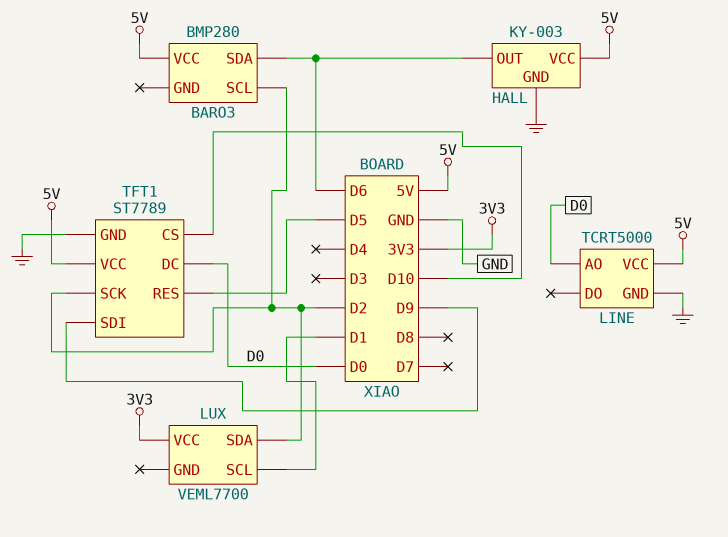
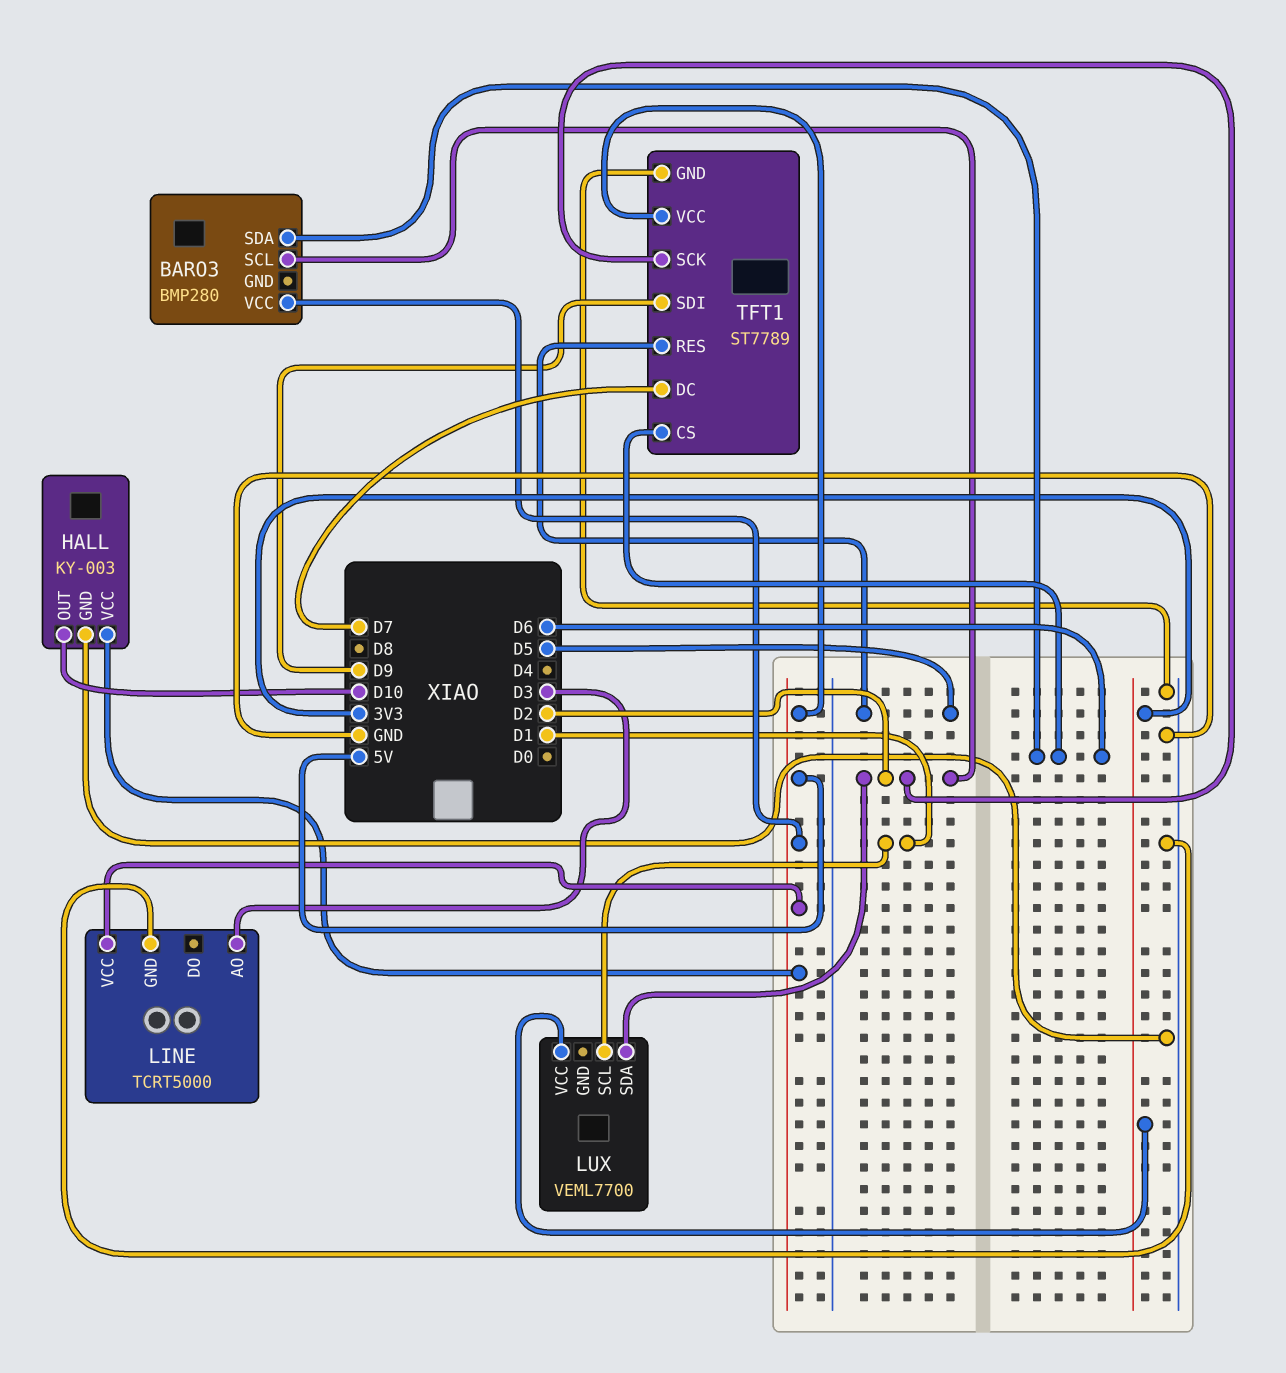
HALL pin OUT: D6 -> D10
LINE pin AO: D0 -> D3
TFT1 pin CS: D10 -> D6
TFT1 pin DC: D0 -> D7

